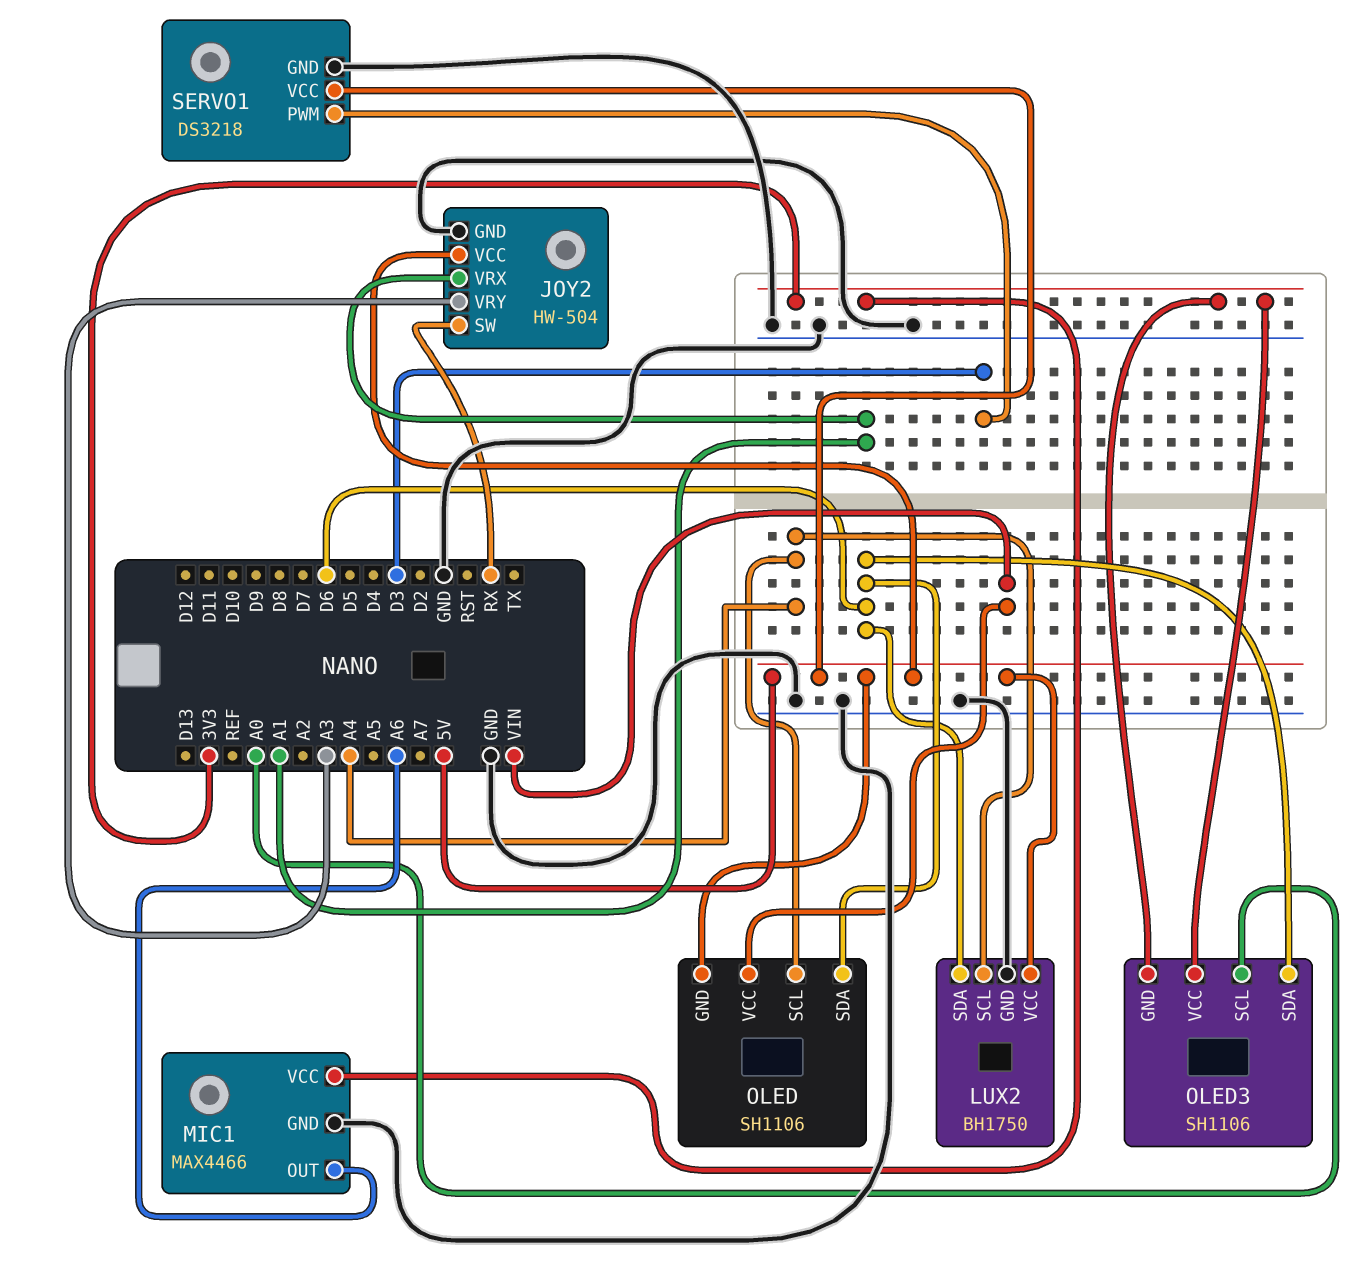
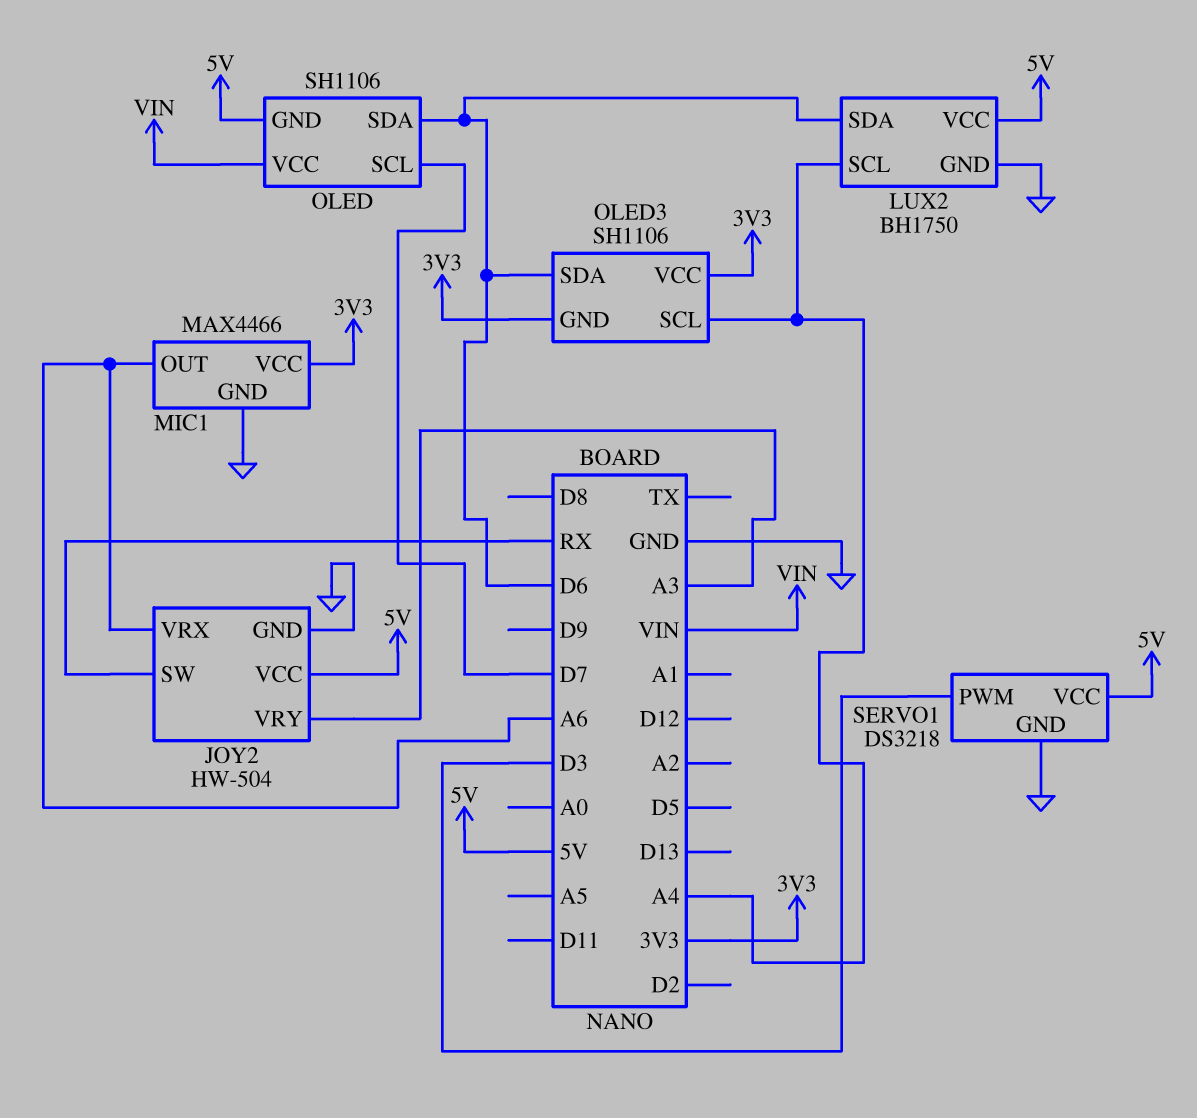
JOY2 pin VRX: A1 -> A6
OLED pin SCL: A4 -> D7
OLED3 pin SCL: A0 -> A4

